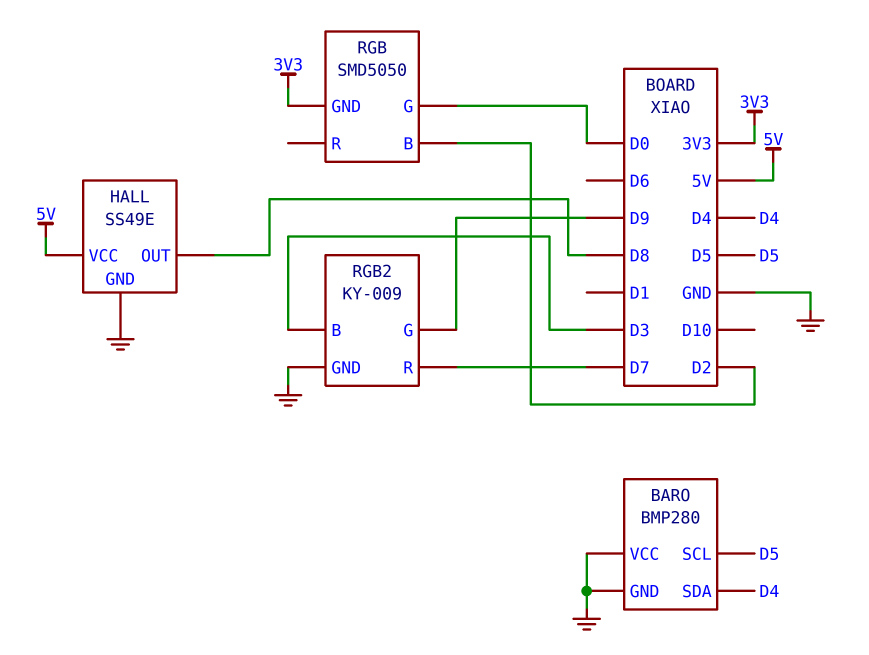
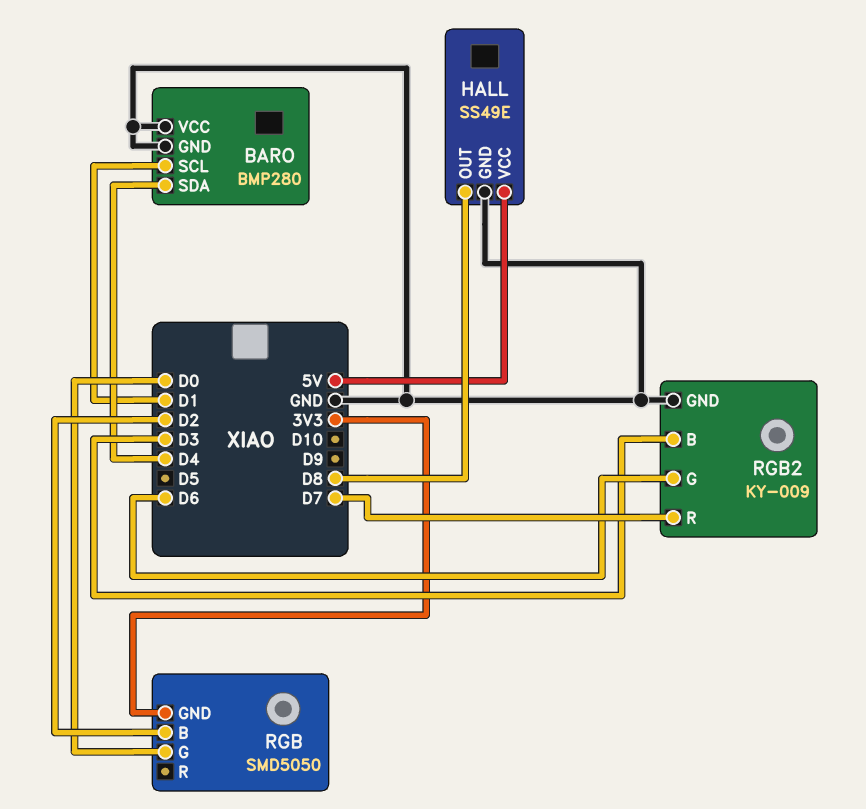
BARO pin SCL: D5 -> D1
RGB2 pin G: D9 -> D6

